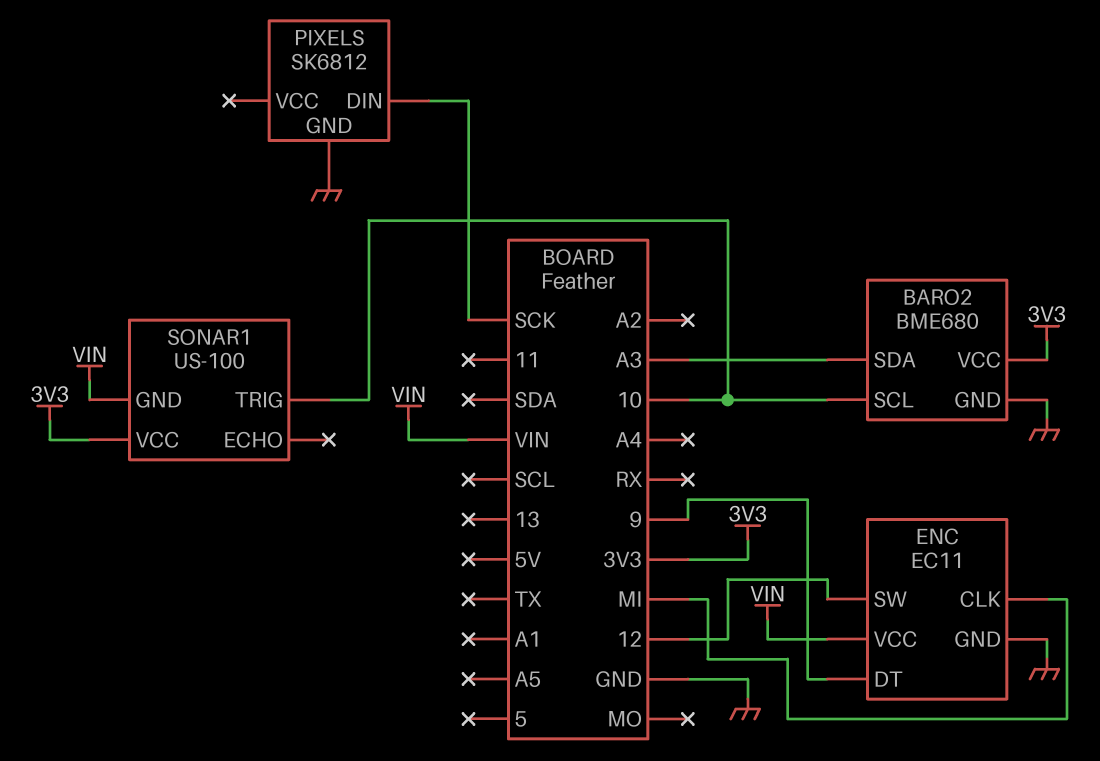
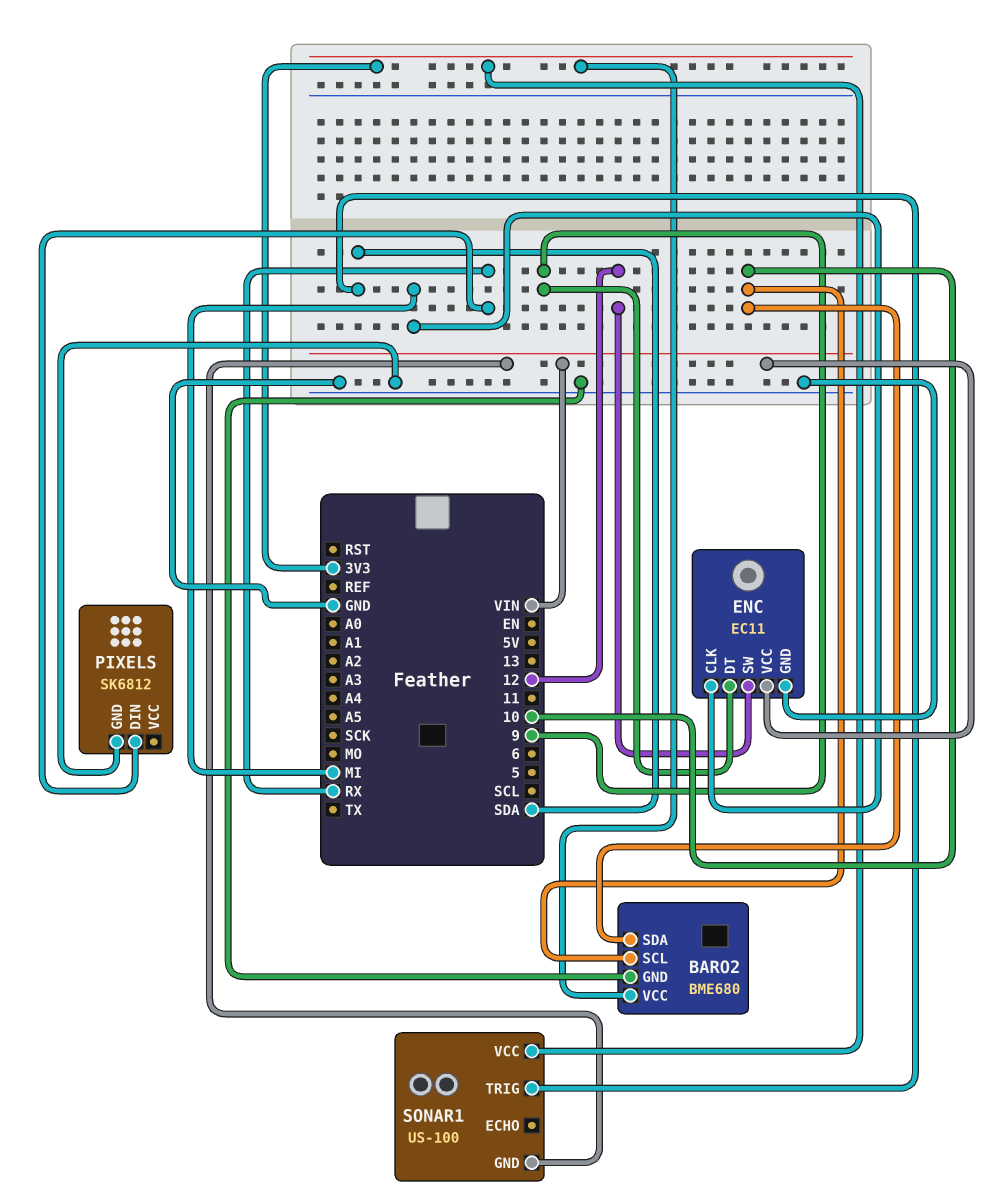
BARO2 pin SDA: A3 -> 10
PIXELS pin DIN: SCK -> RX
SONAR1 pin TRIG: 10 -> SDA

